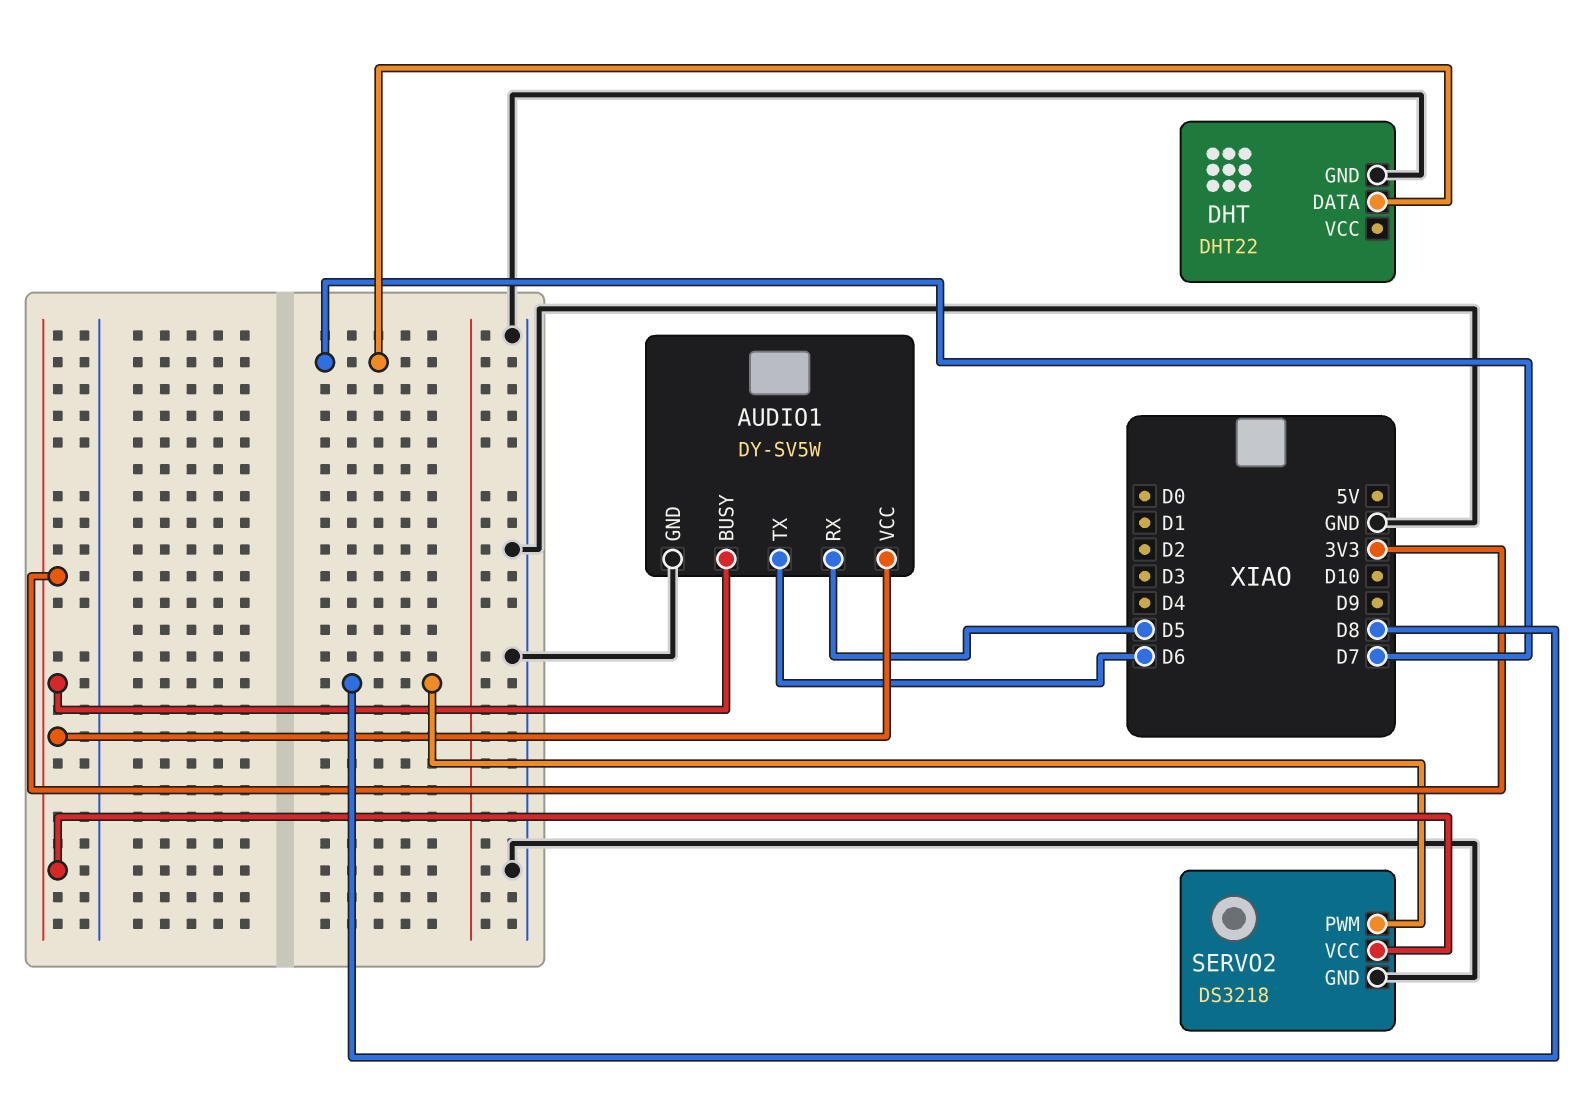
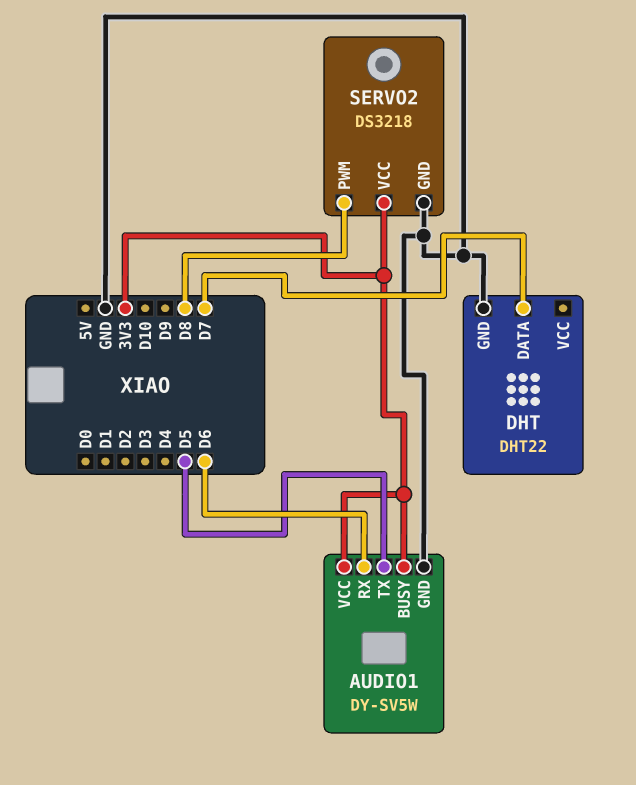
AUDIO1 pin RX: D5 -> D6
AUDIO1 pin TX: D6 -> D5

